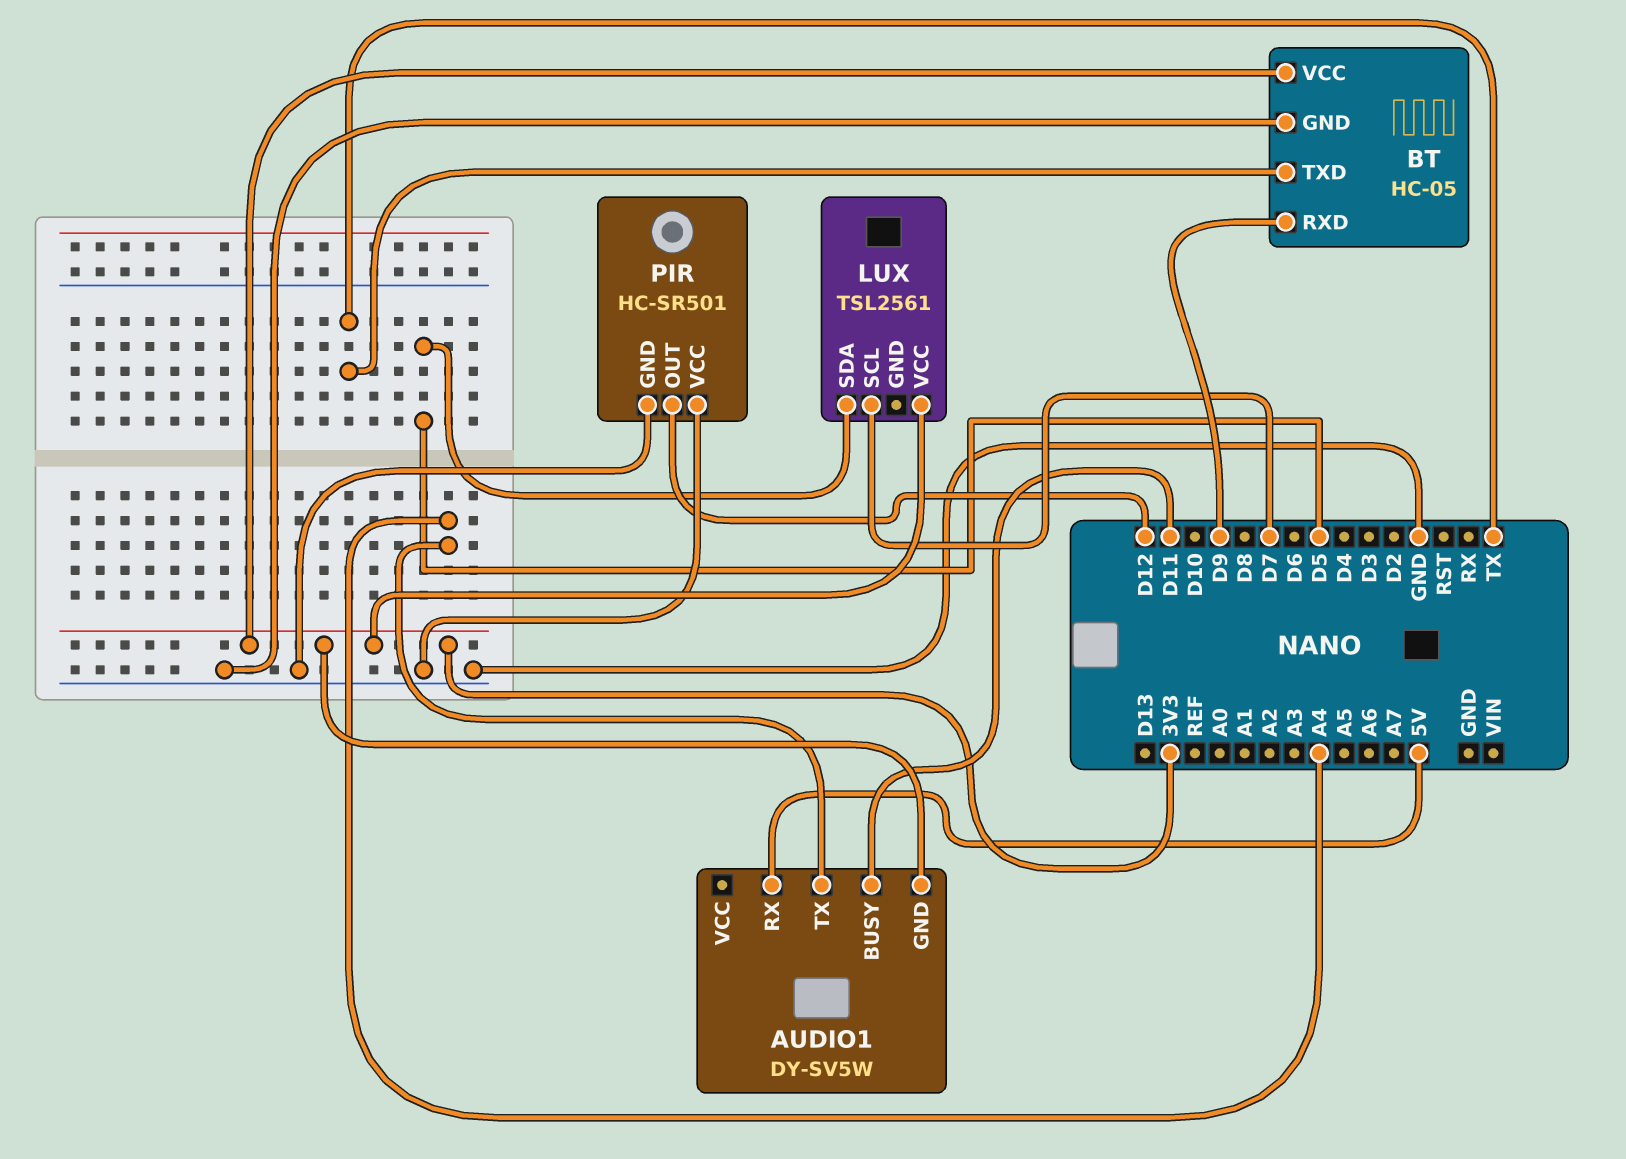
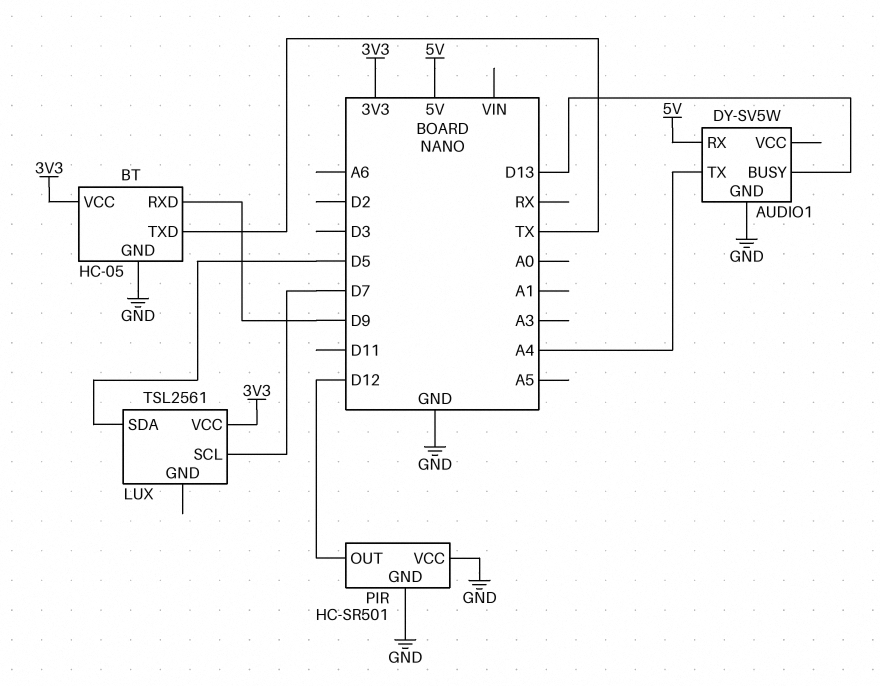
AUDIO1 pin BUSY: D11 -> D13
AUDIO1 pin GND: 3V3 -> GND

